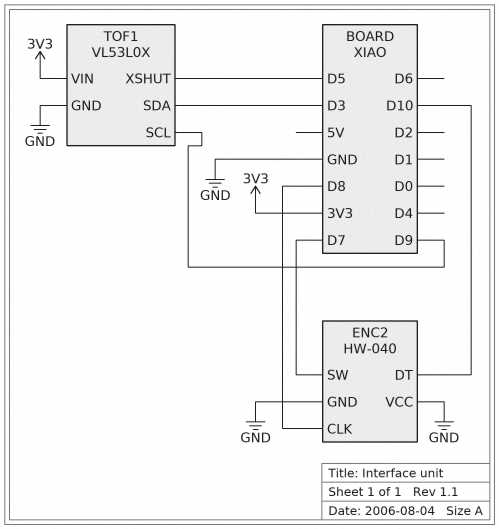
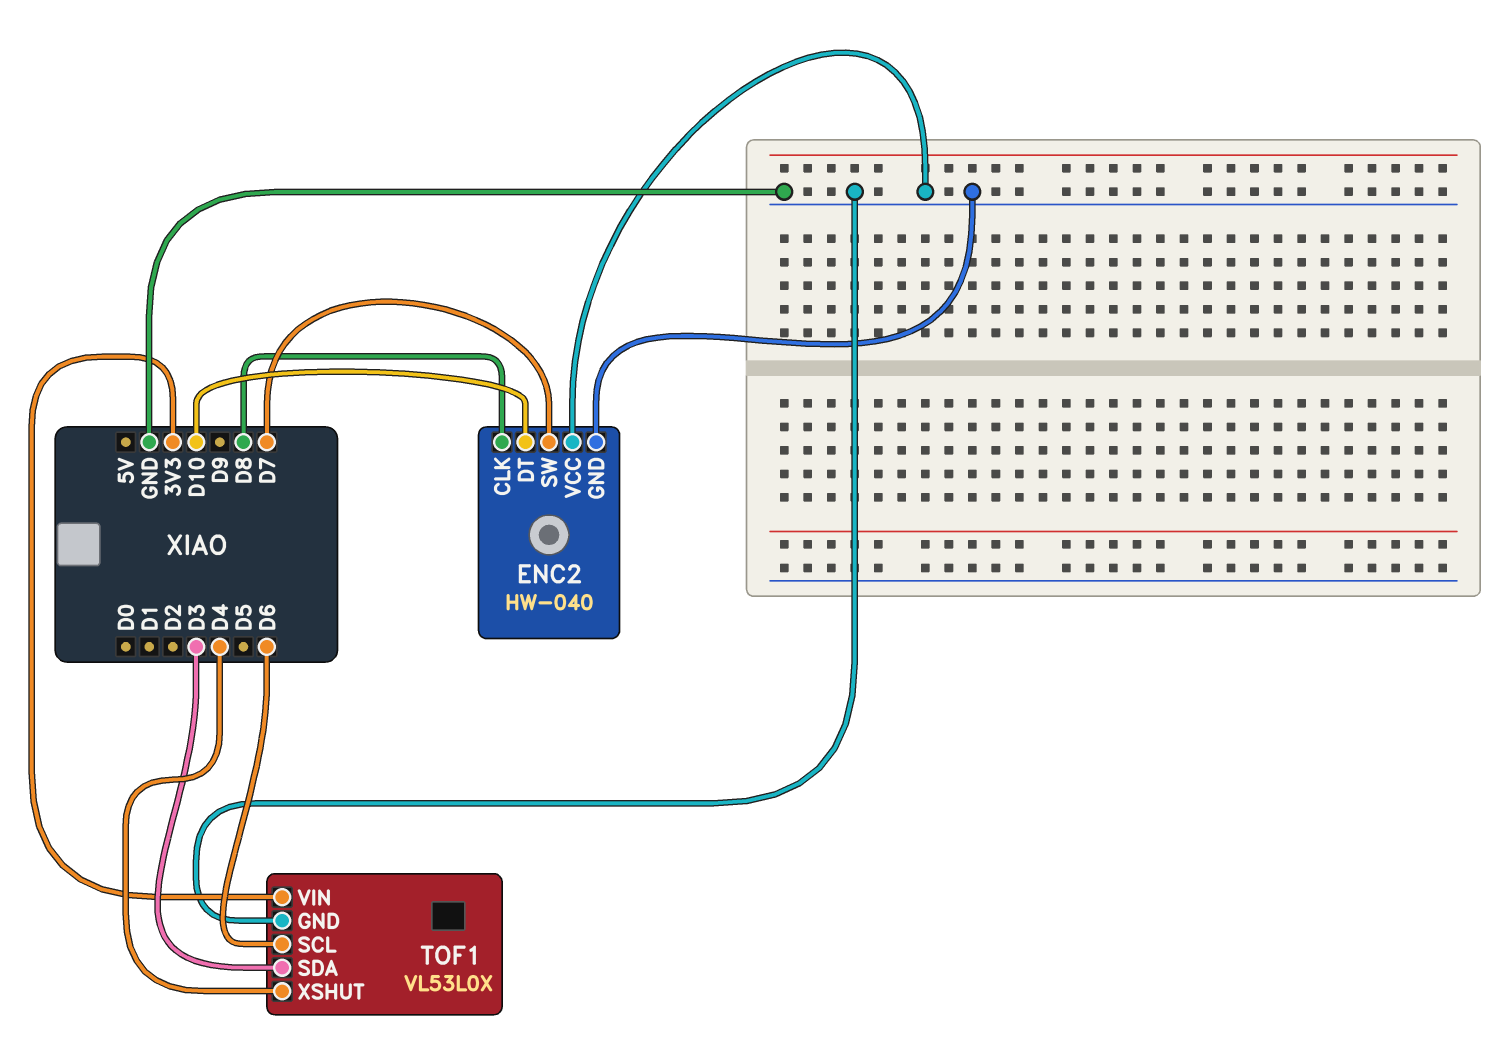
TOF1 pin SCL: D9 -> D6
TOF1 pin XSHUT: D5 -> D4

